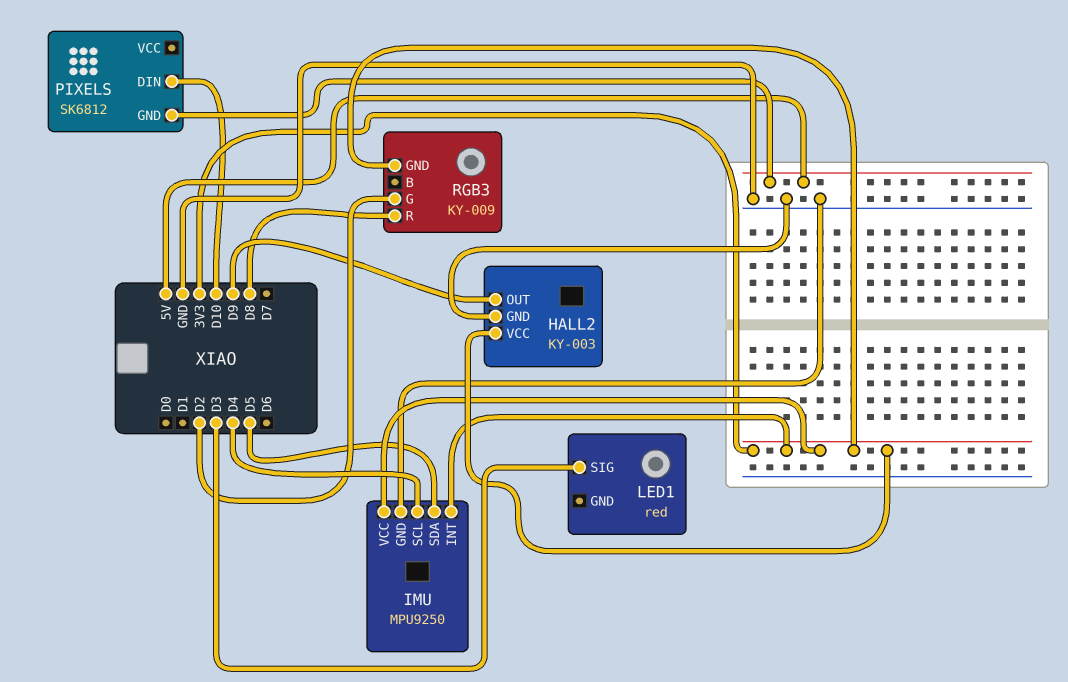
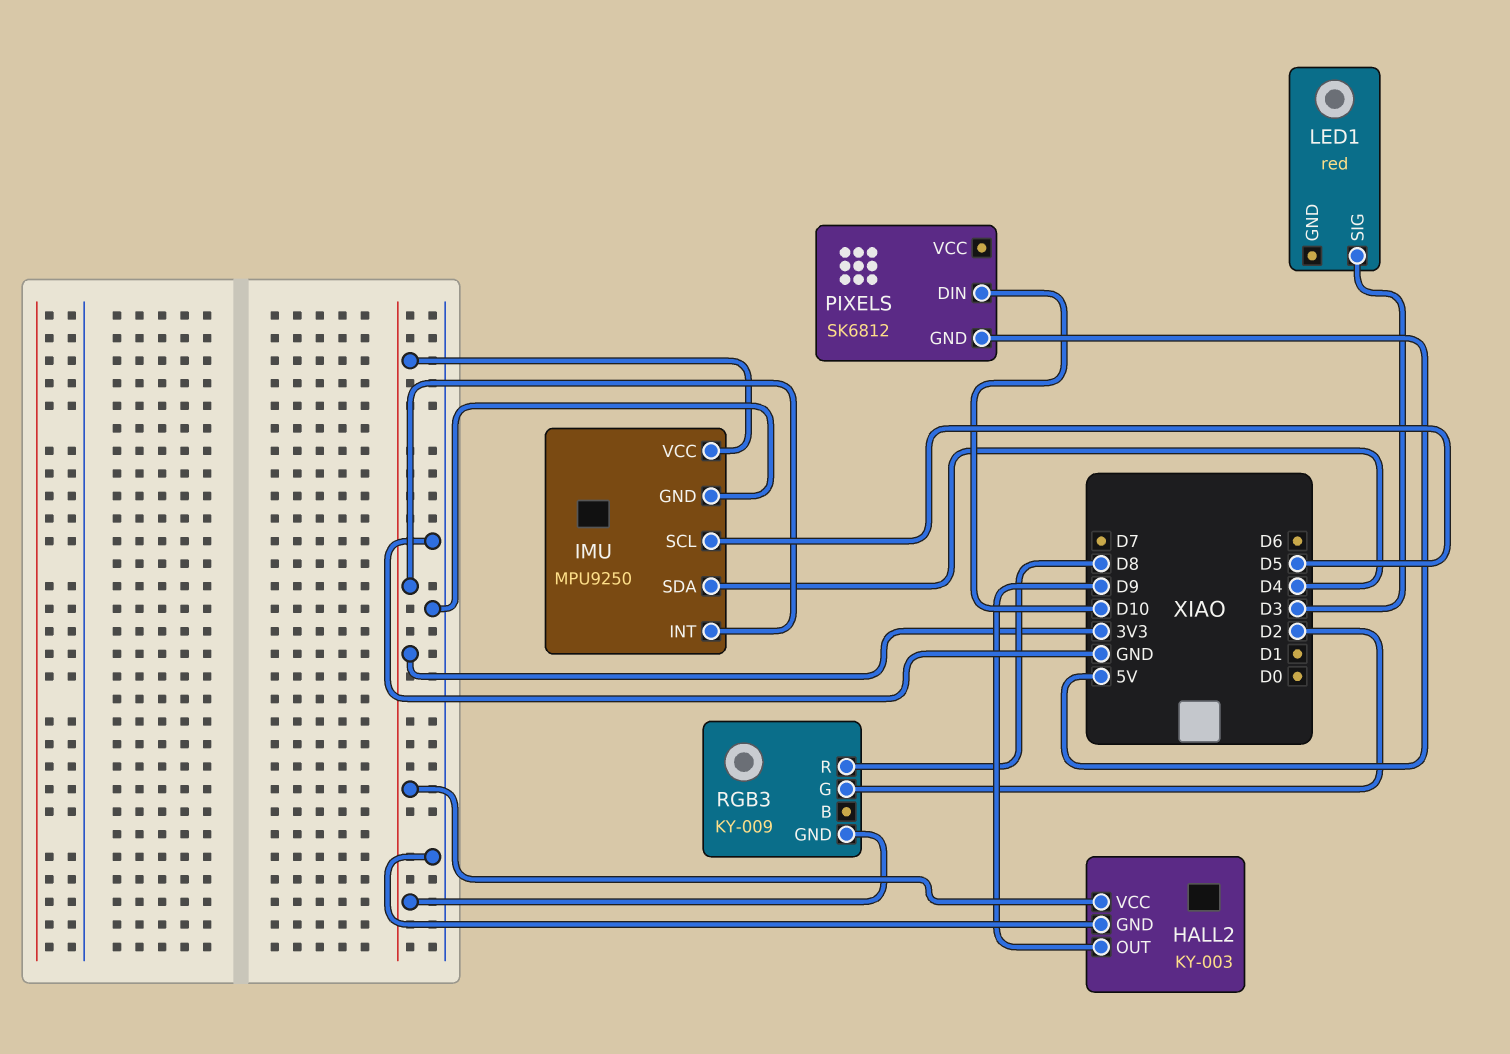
IMU pin SCL: D4 -> D5
IMU pin SDA: D5 -> D4

